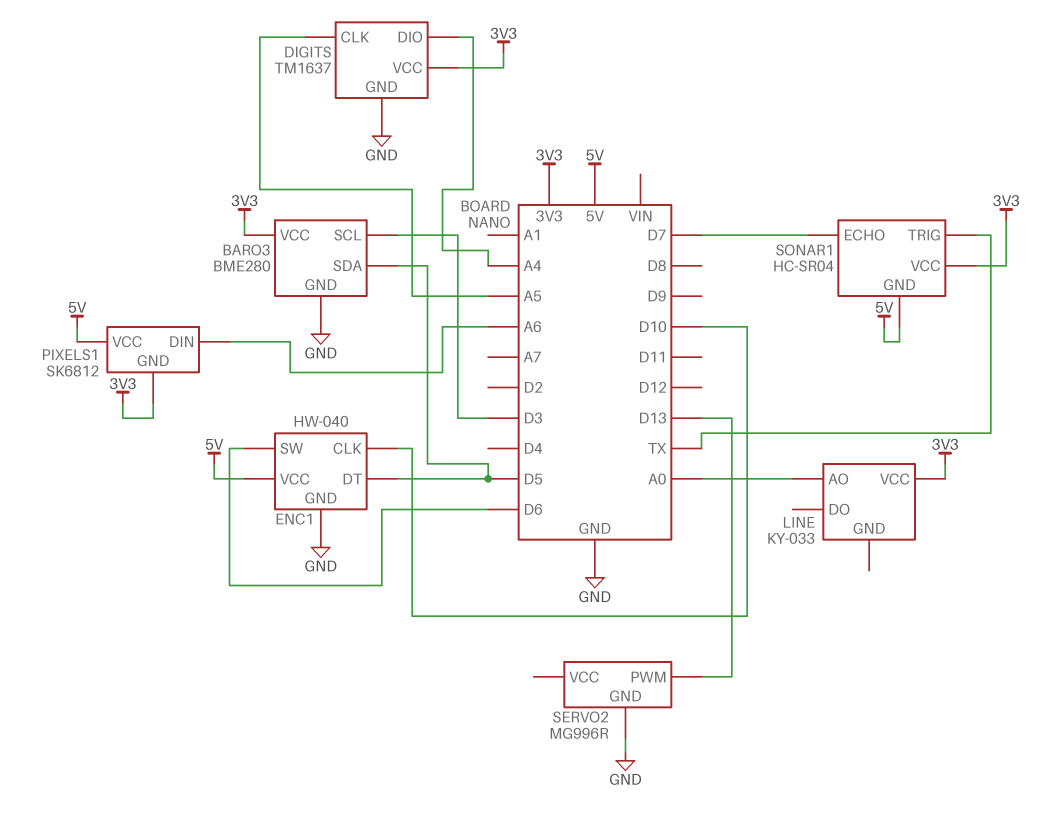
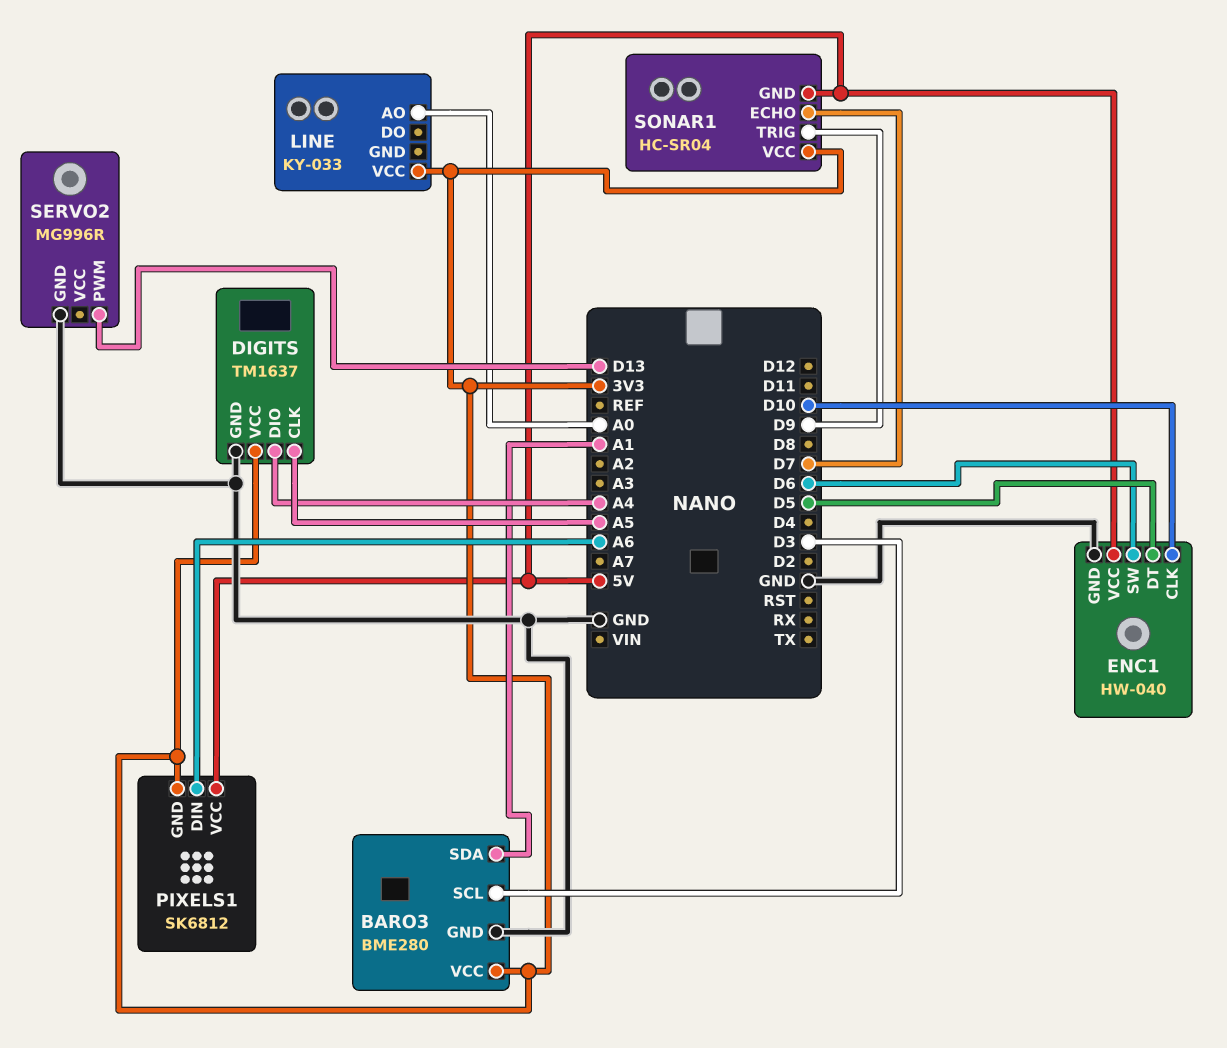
BARO3 pin SDA: D5 -> A1
SONAR1 pin TRIG: TX -> D9

